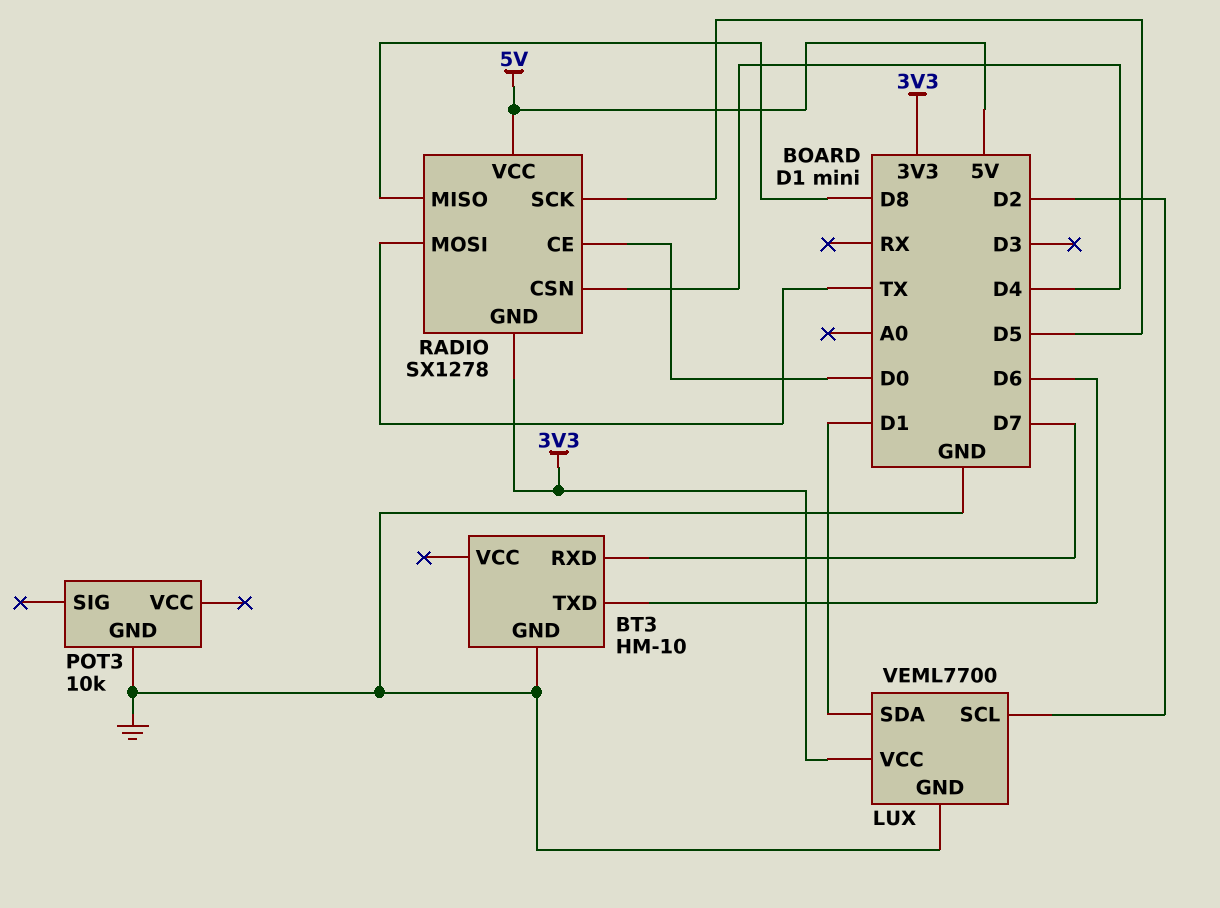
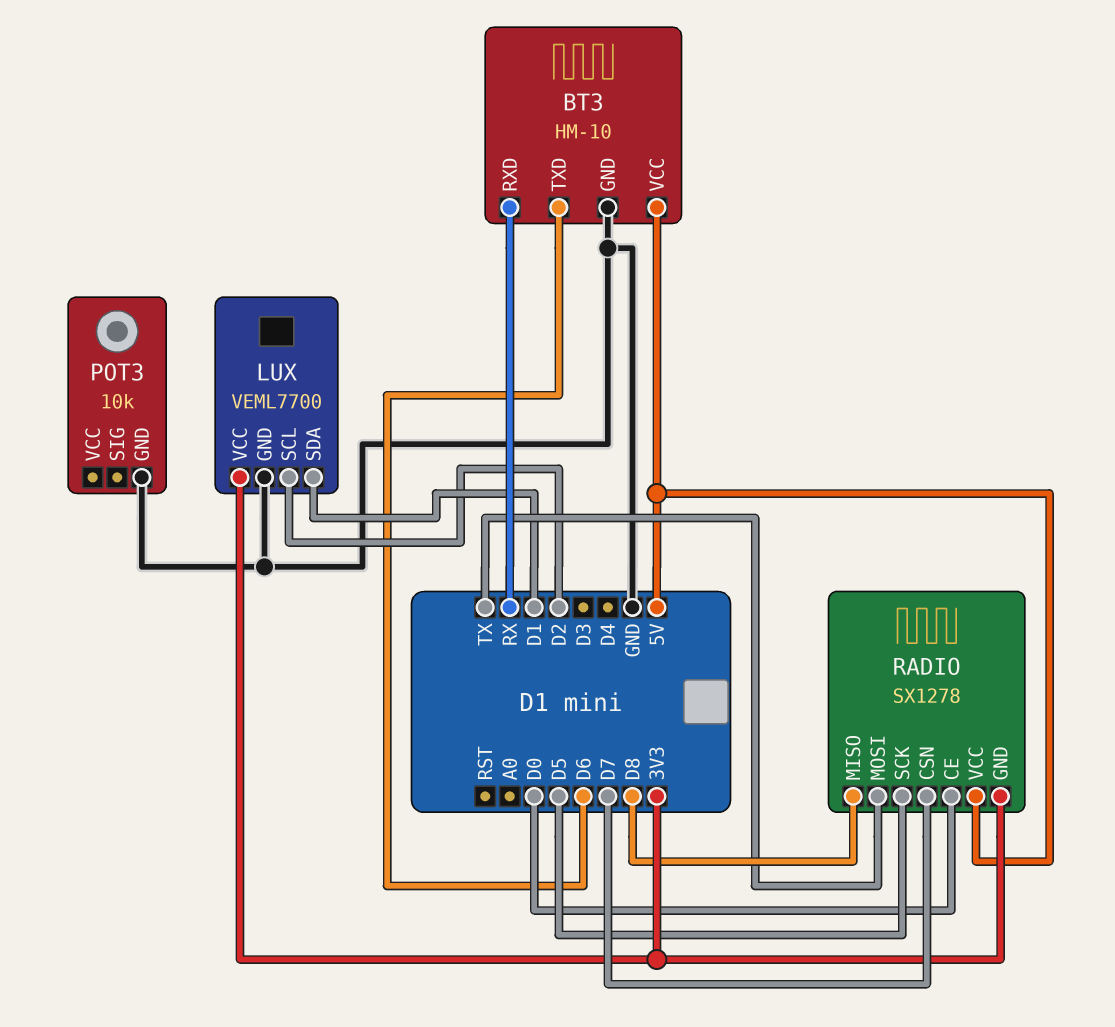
BT3 pin RXD: D7 -> RX
BT3 pin VCC: none -> 5V
RADIO pin CSN: D4 -> D7

